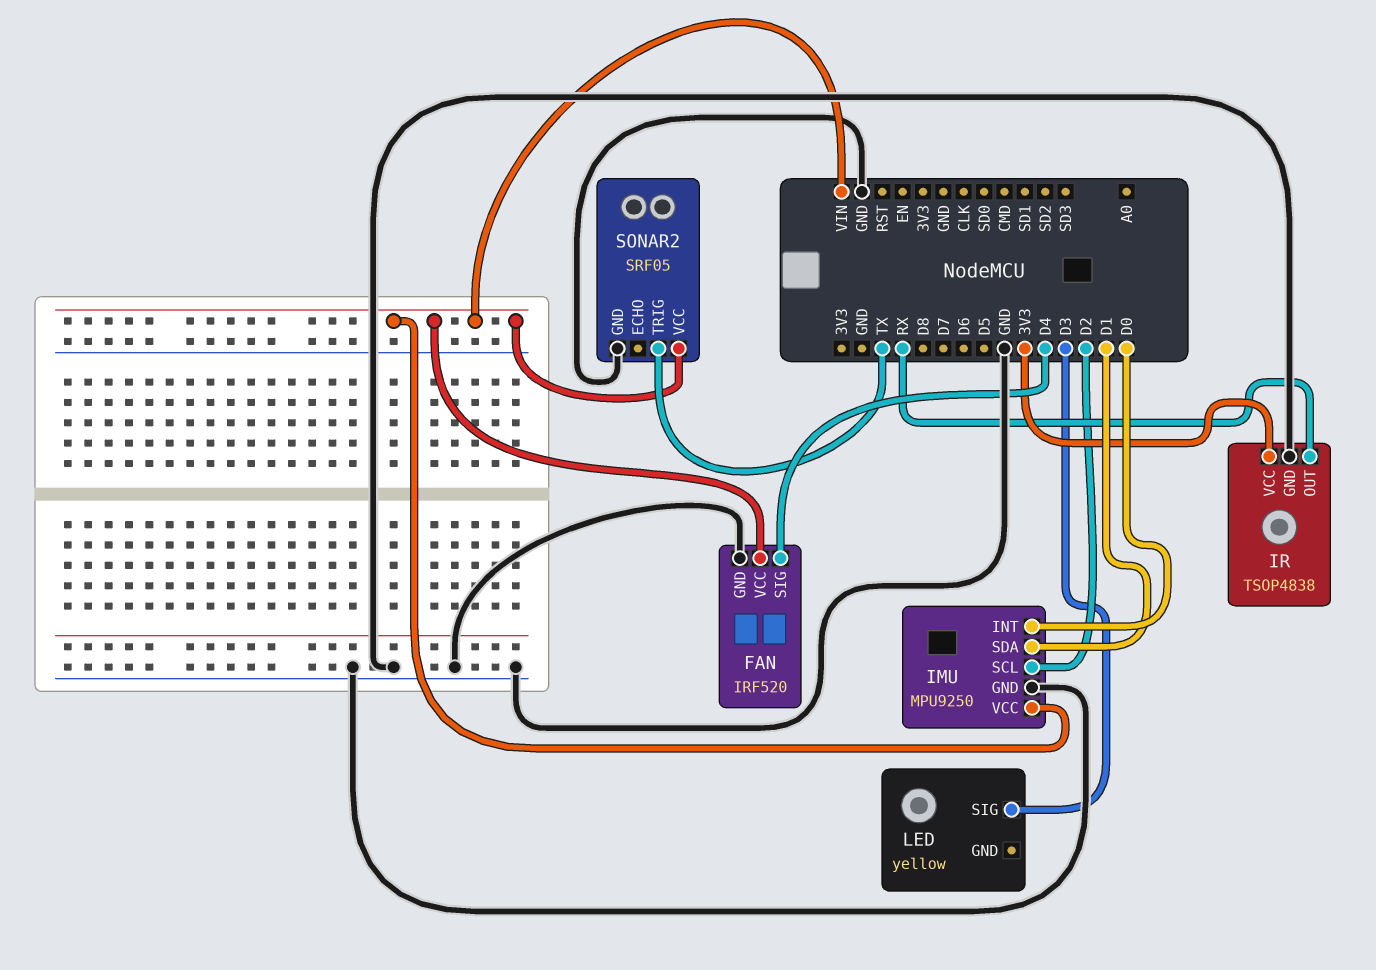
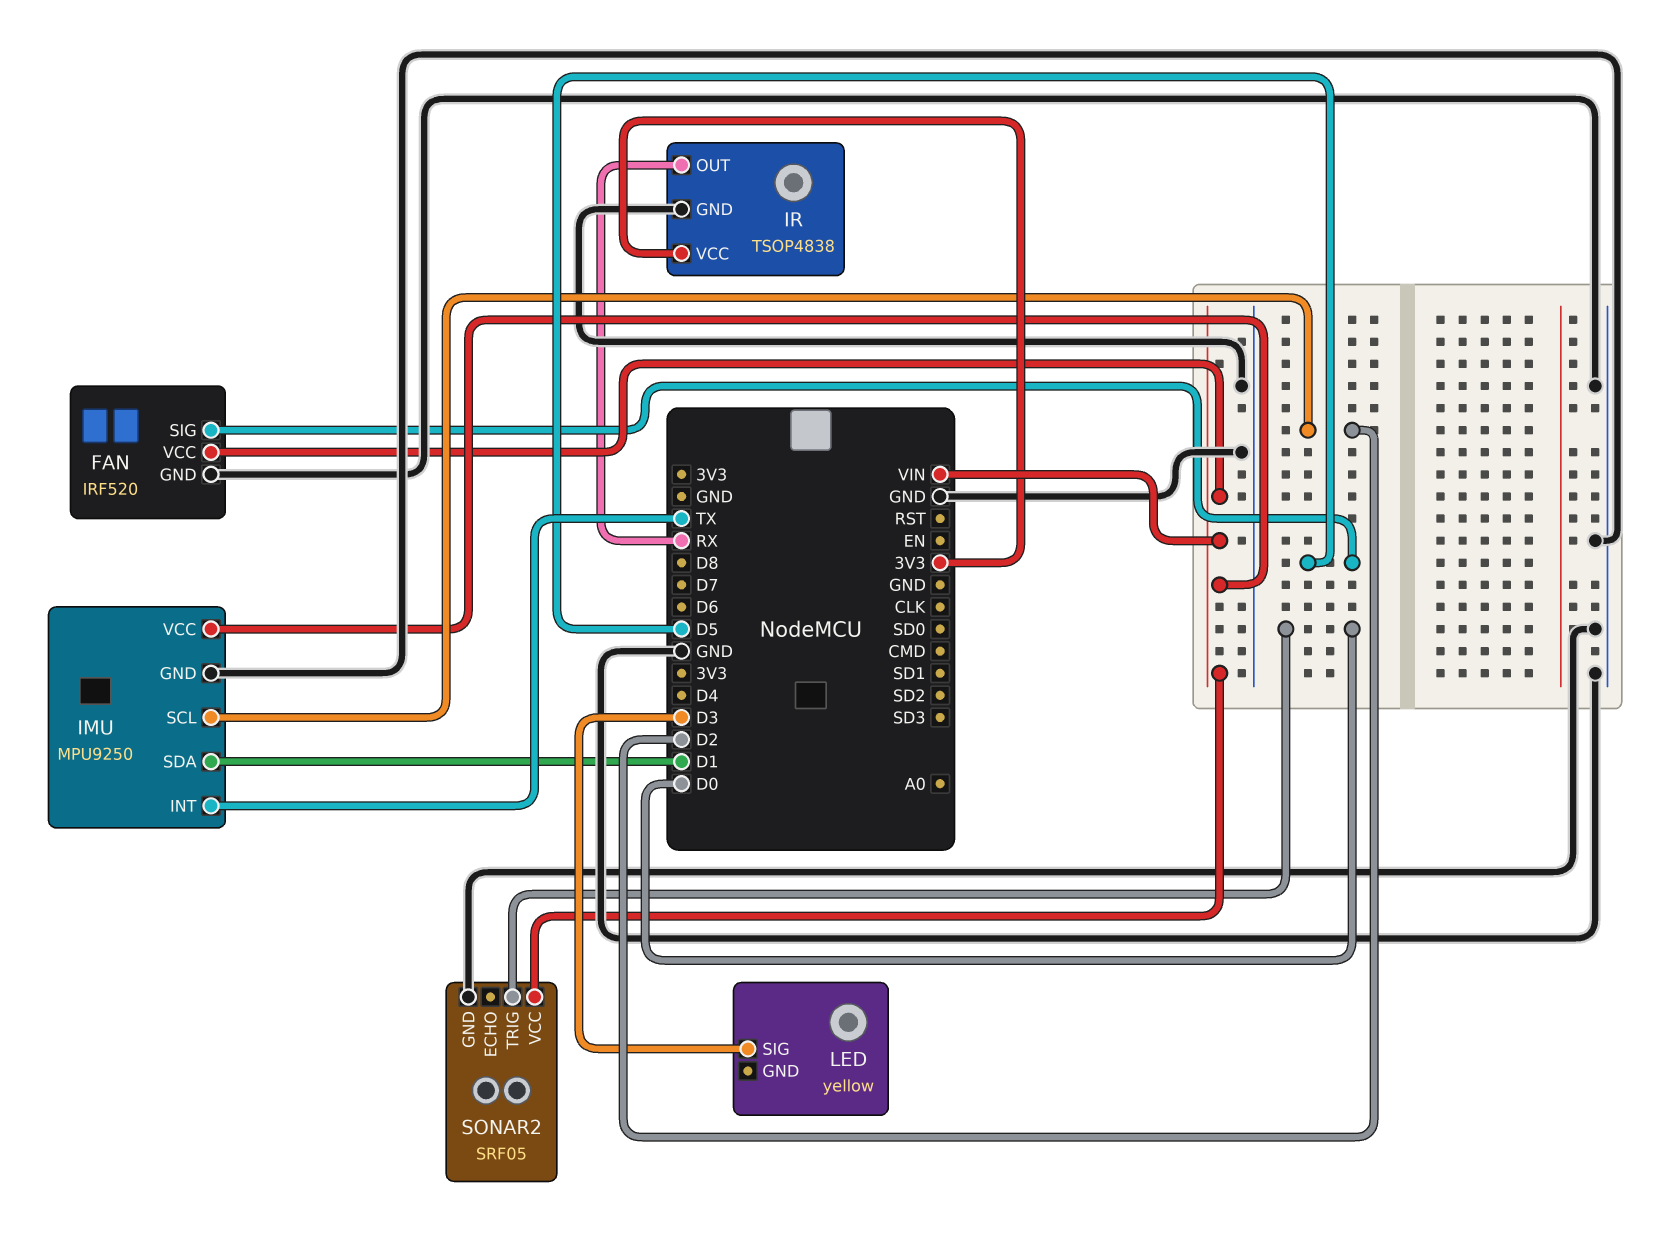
FAN pin SIG: D4 -> D5
IMU pin INT: D0 -> TX
SONAR2 pin TRIG: TX -> D0

